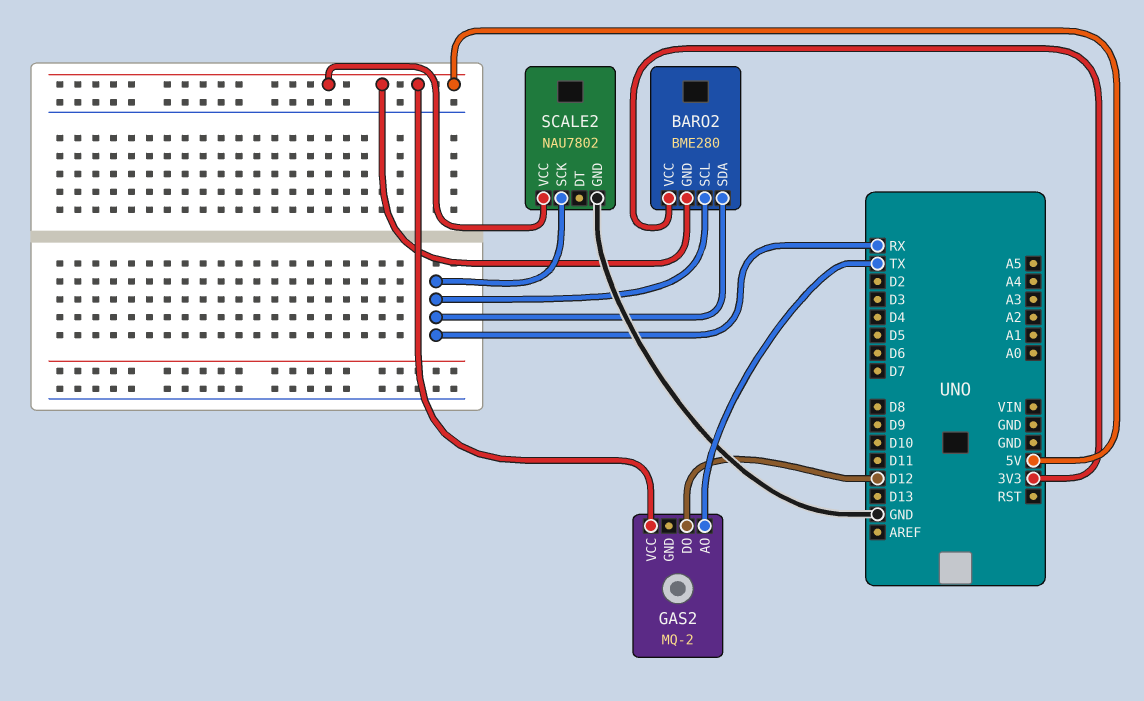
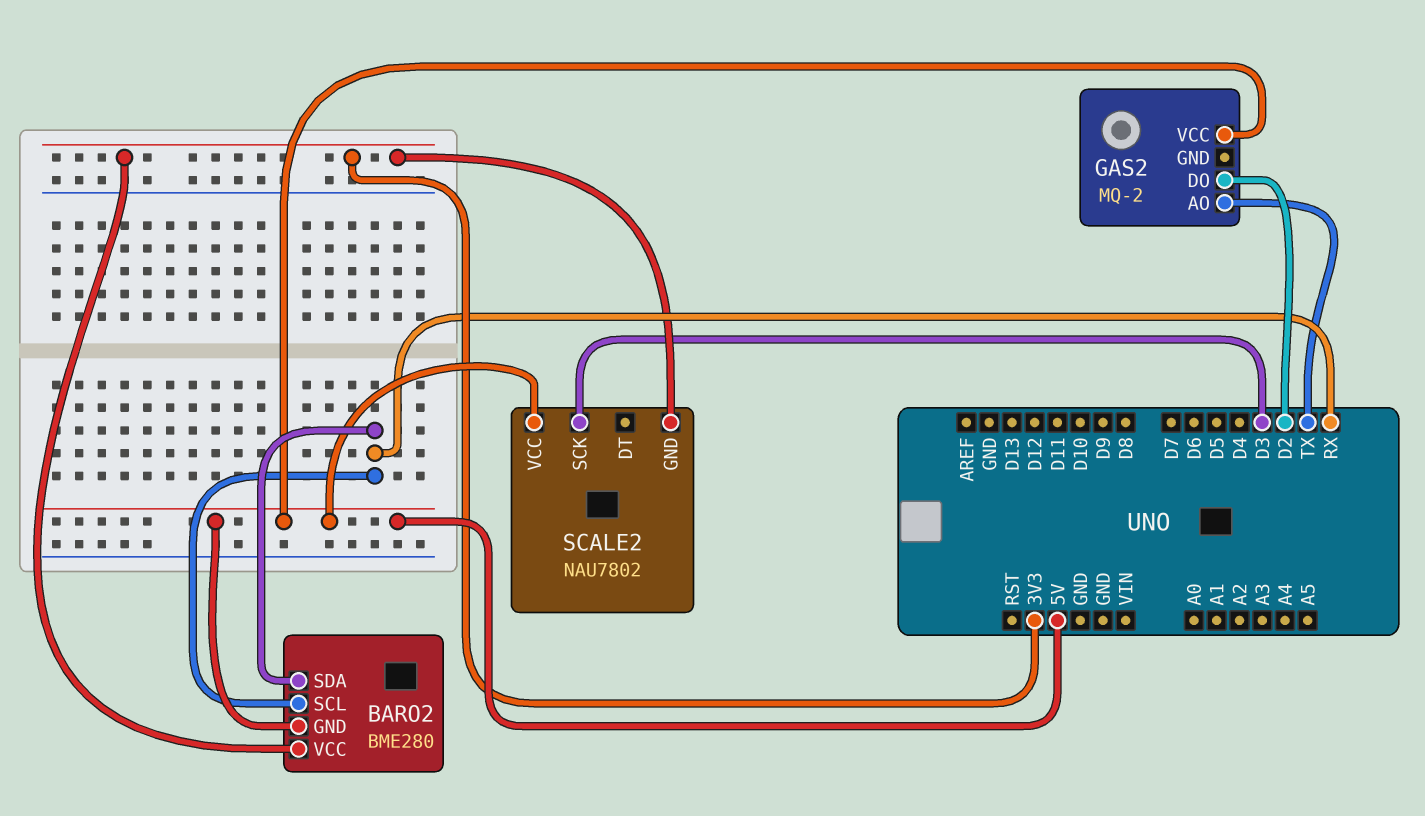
GAS2 pin DO: D12 -> D2
SCALE2 pin GND: GND -> 3V3
SCALE2 pin SCK: RX -> D3

